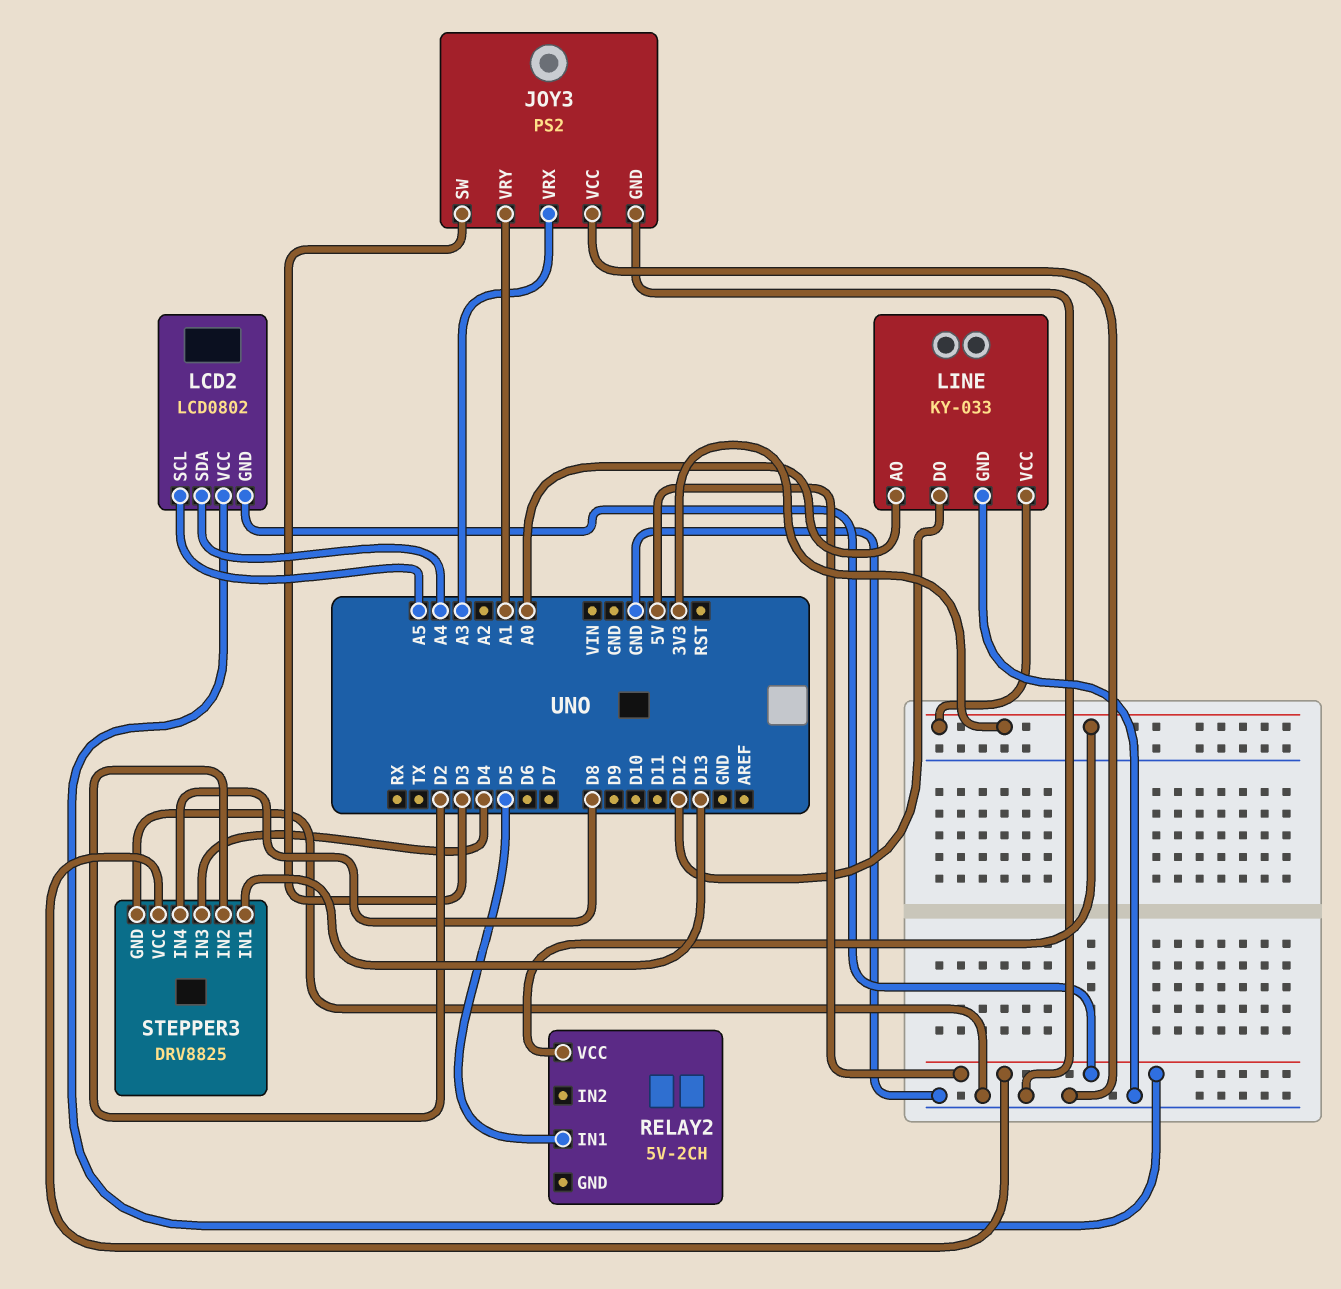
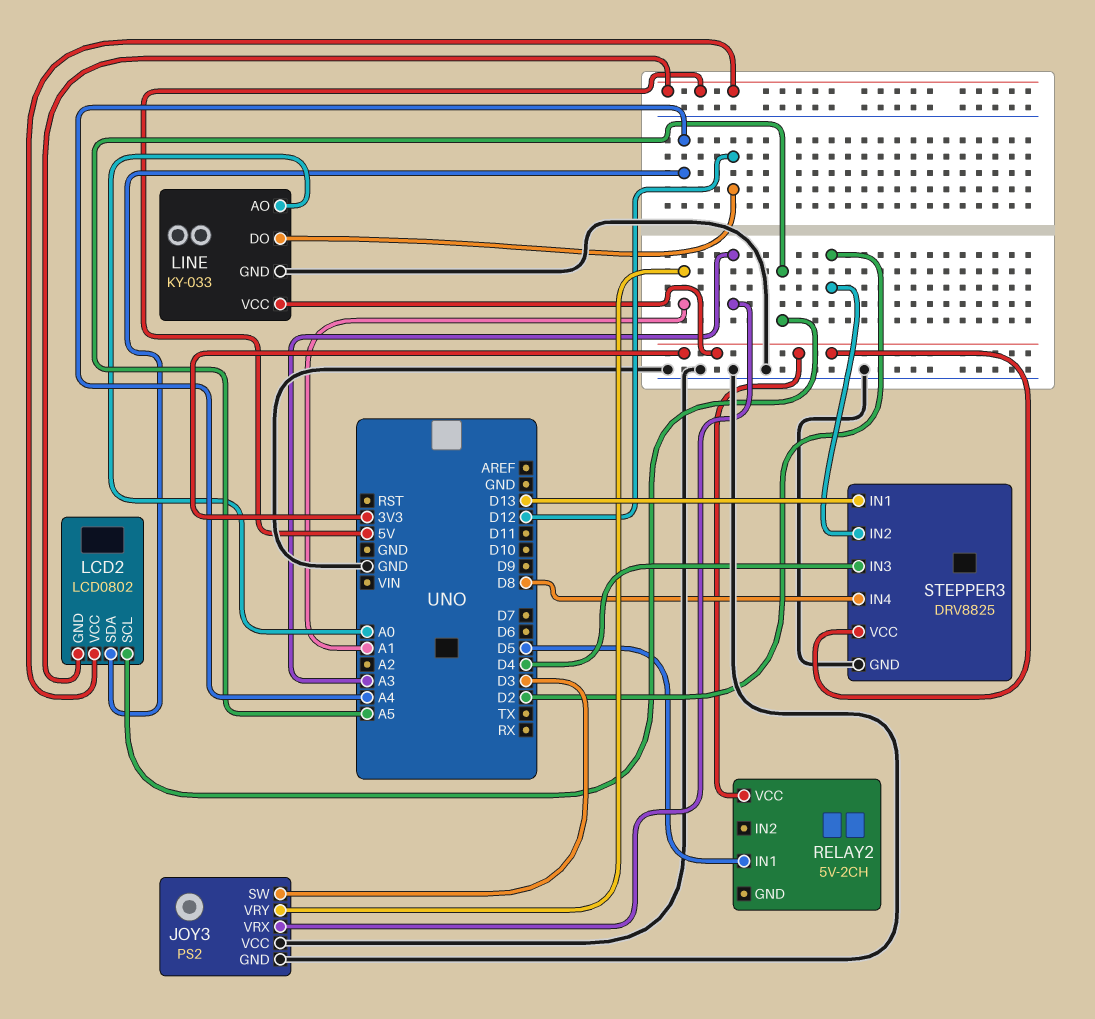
STEPPER3 pin VCC: 5V -> 3V3

